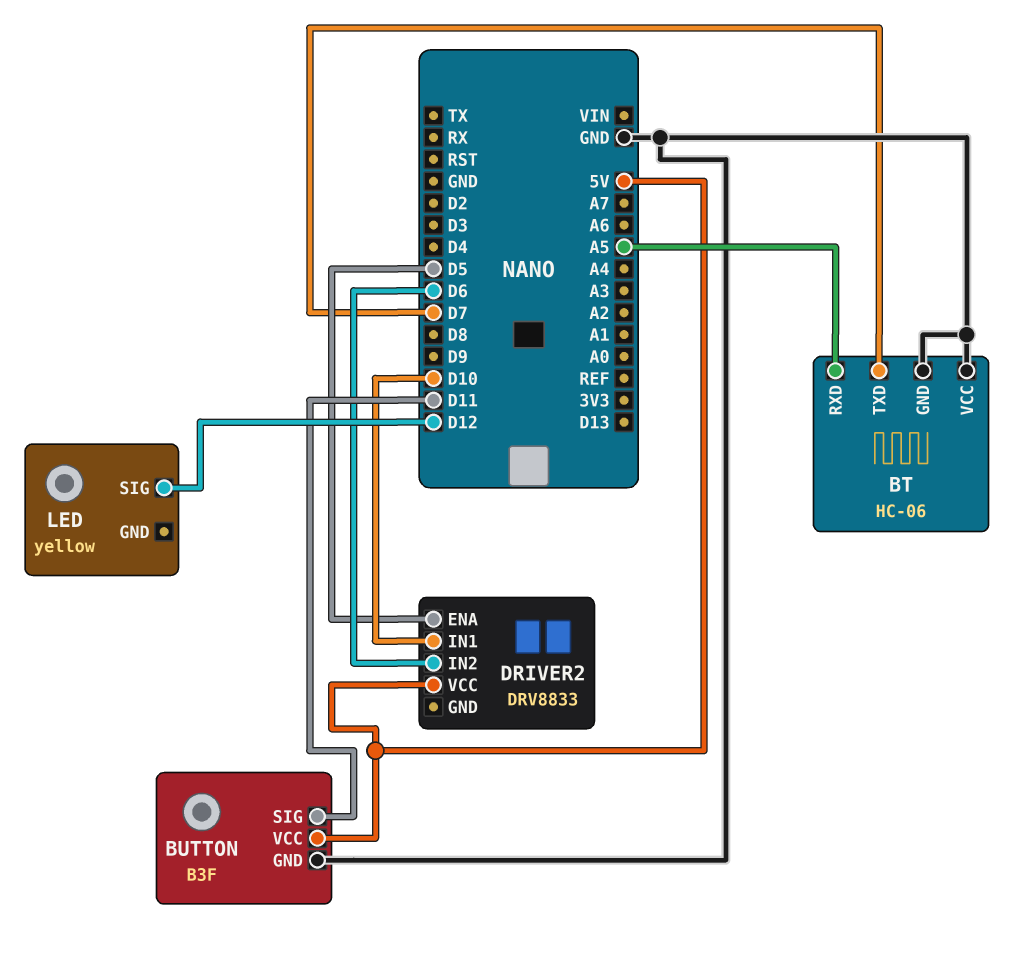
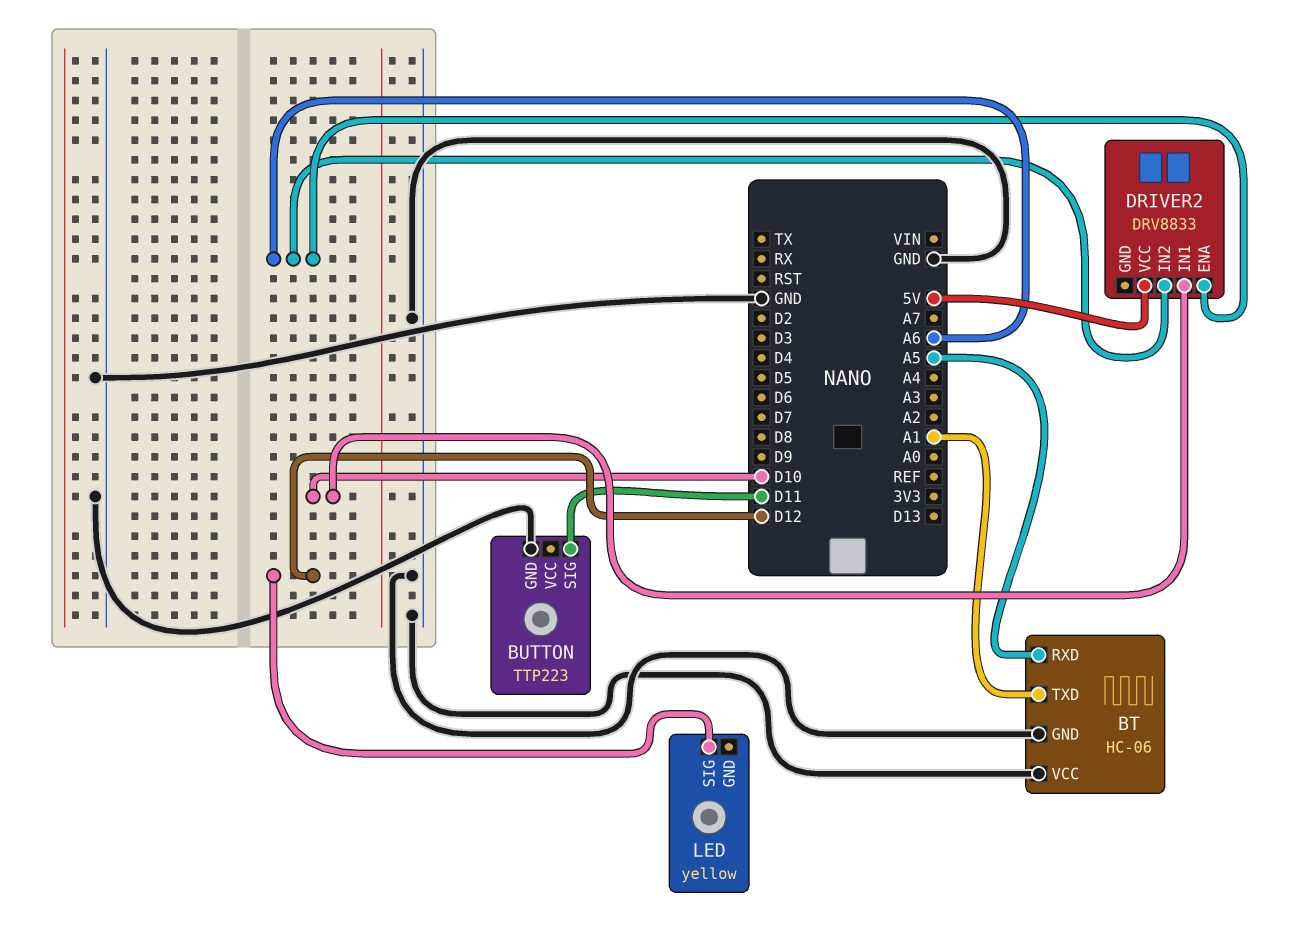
BT pin TXD: D7 -> A1
BUTTON: B3F -> TTP223
BUTTON pin VCC: 5V -> none
DRIVER2 pin ENA: D5 -> A6
DRIVER2 pin IN2: D6 -> A6

